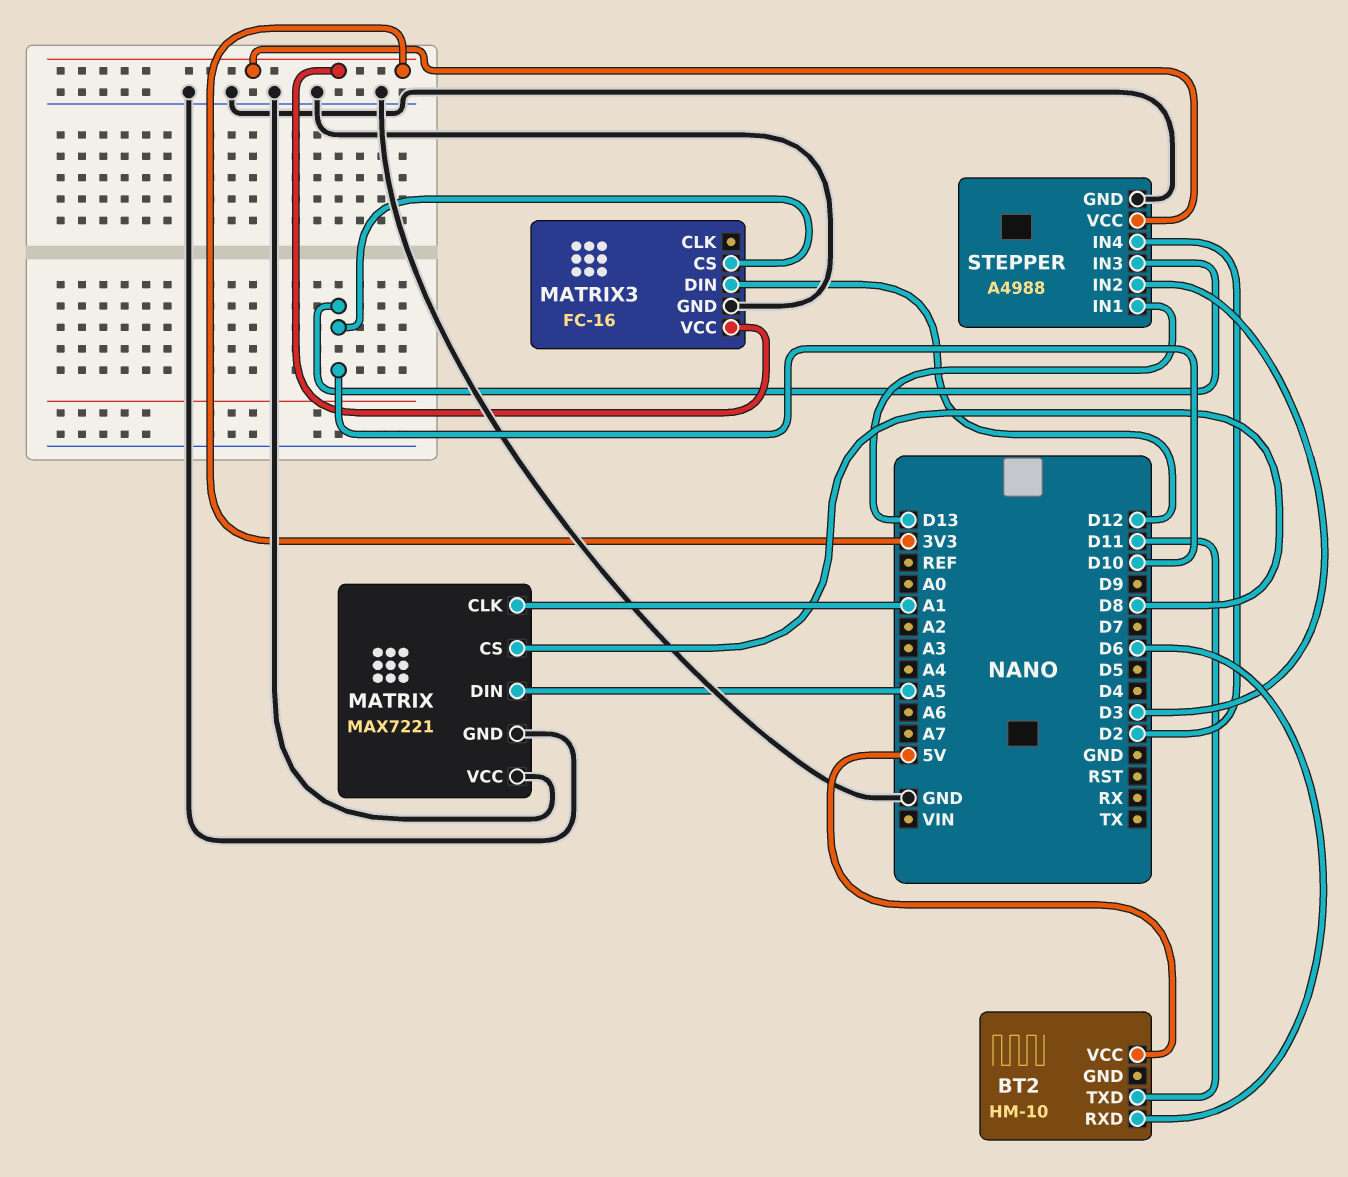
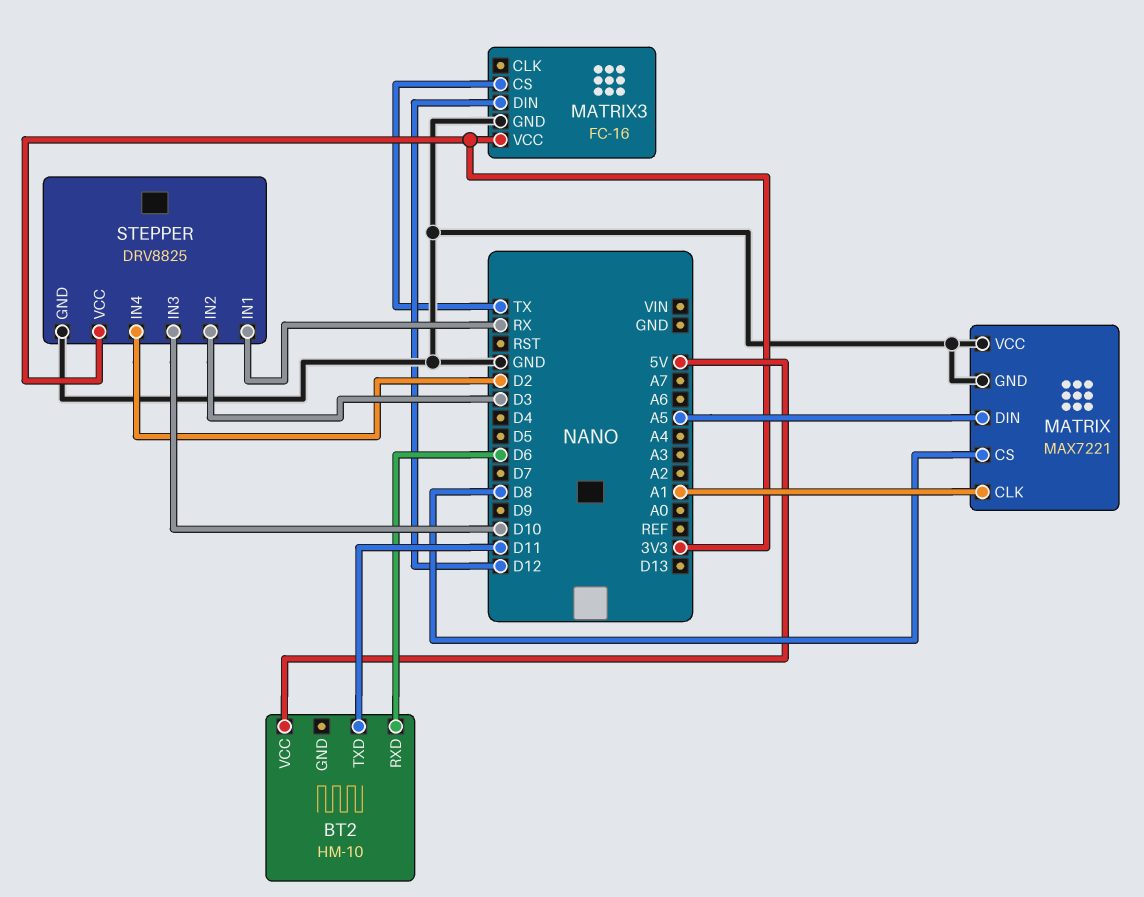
MATRIX3 pin CS: D10 -> TX
STEPPER: A4988 -> DRV8825
STEPPER pin IN1: D13 -> RX

